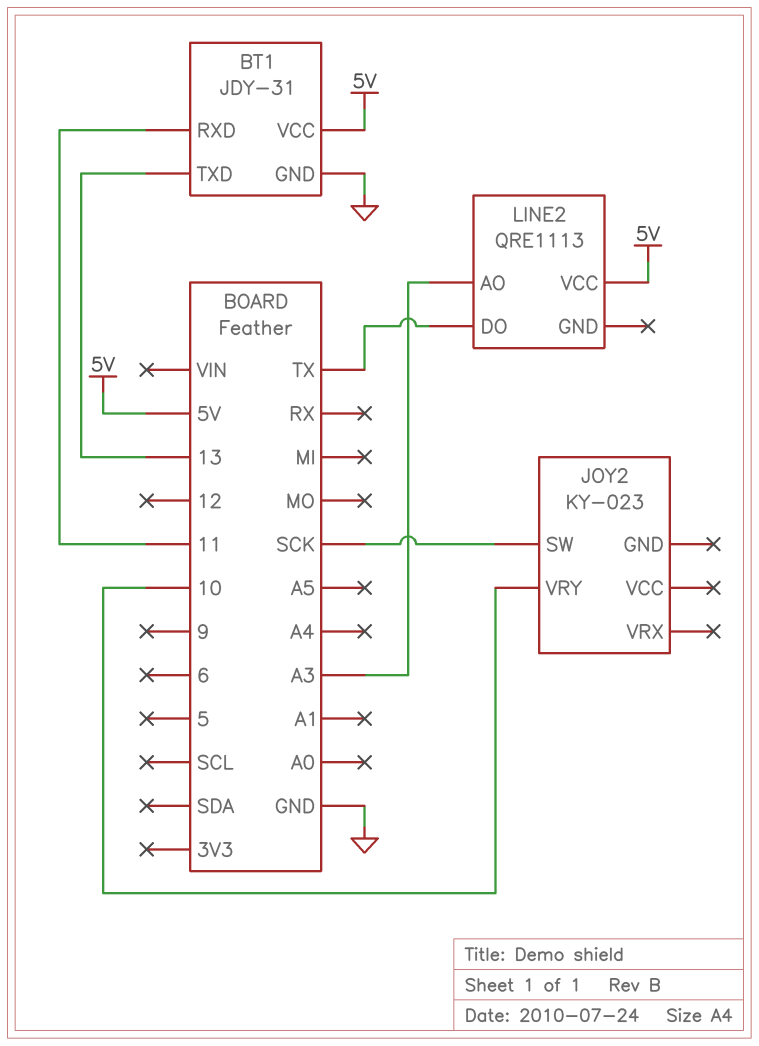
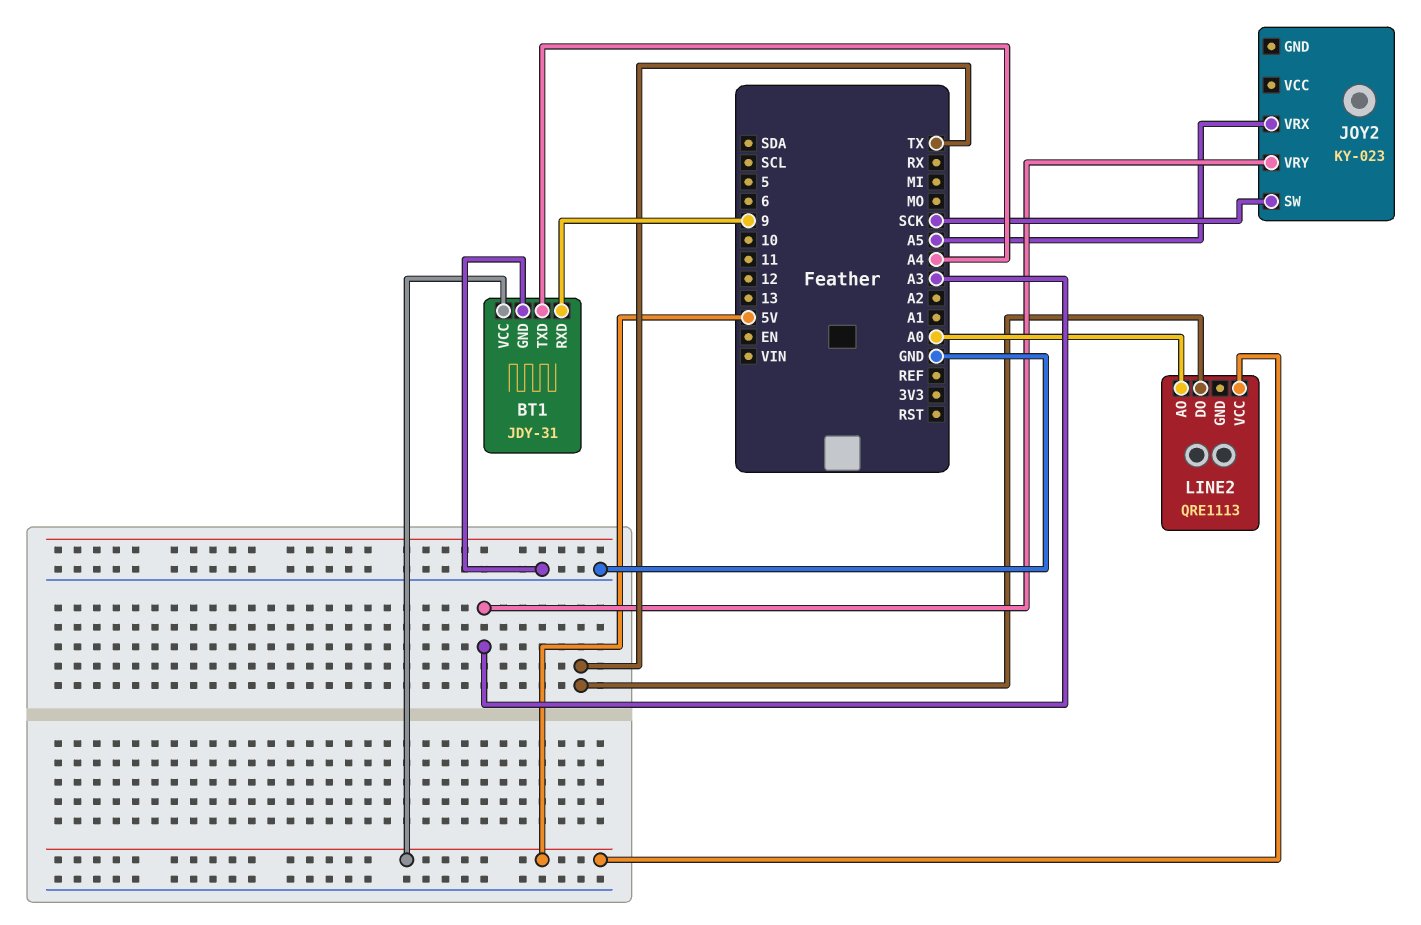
BT1 pin RXD: 11 -> 9
BT1 pin TXD: 13 -> A4
JOY2 pin VRX: none -> A5
JOY2 pin VRY: 10 -> A3
LINE2 pin AO: A3 -> A0

